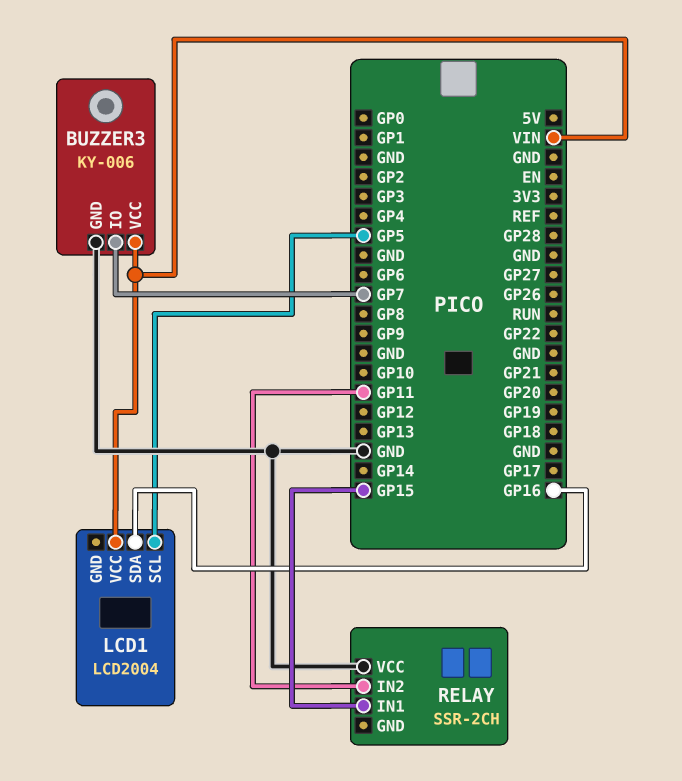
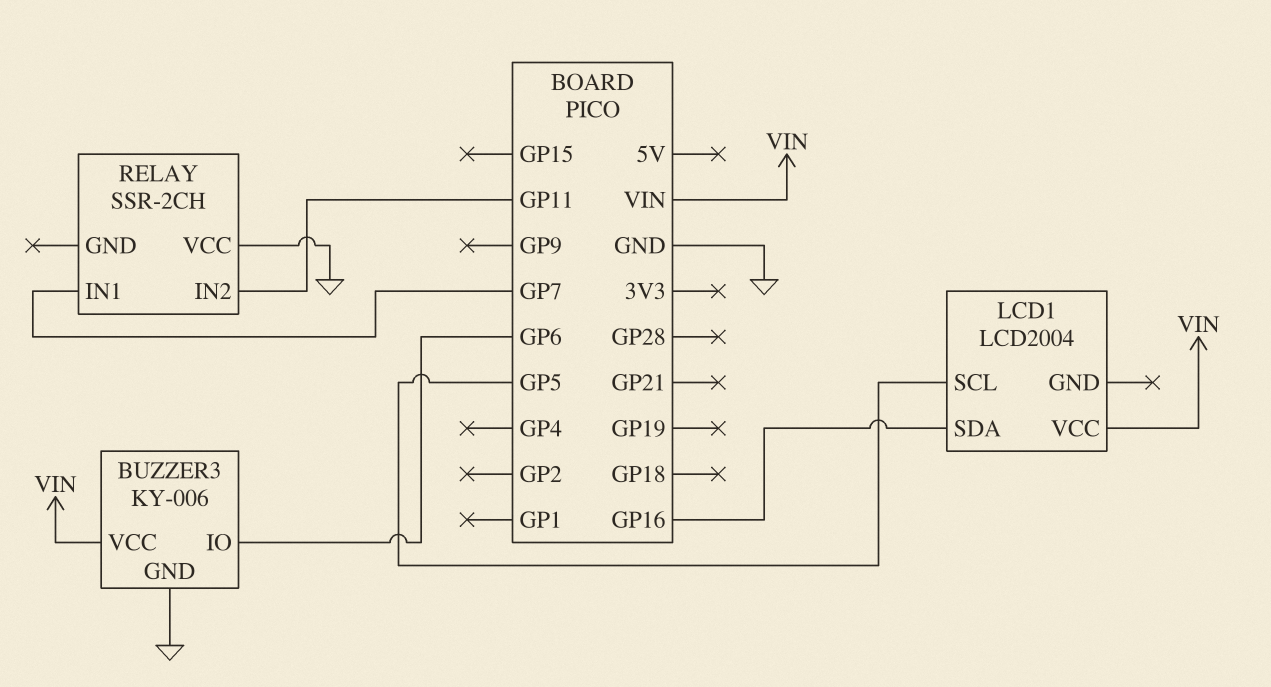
BUZZER3 pin IO: GP7 -> GP6
RELAY pin IN1: GP15 -> GP7

